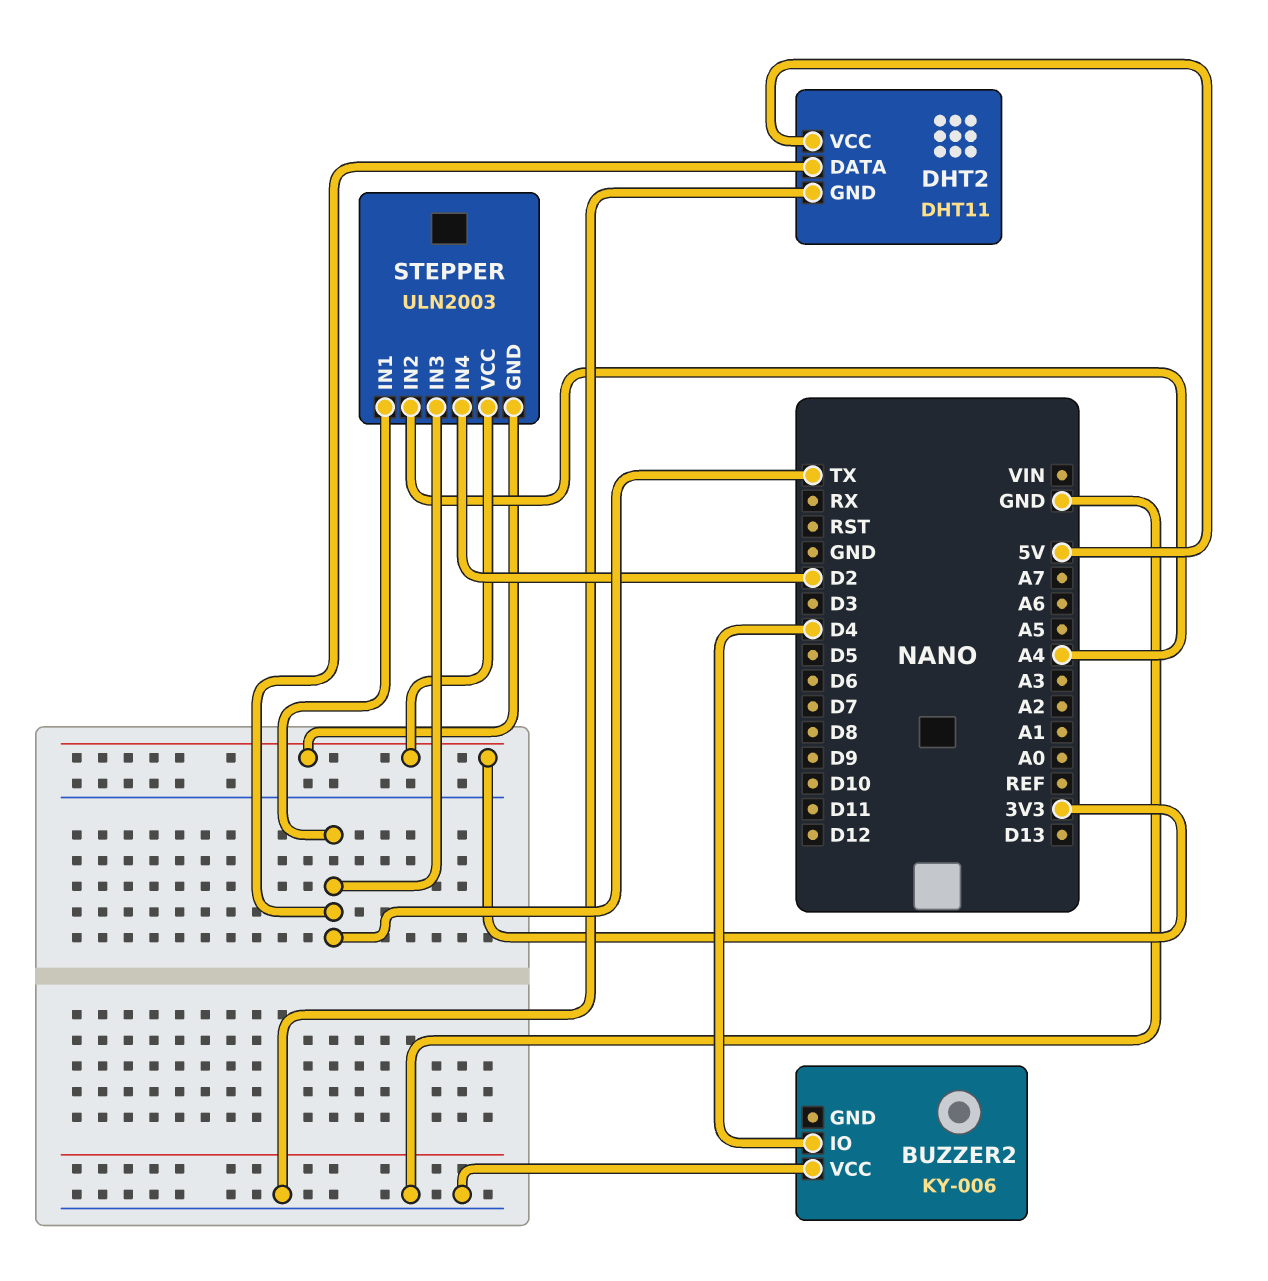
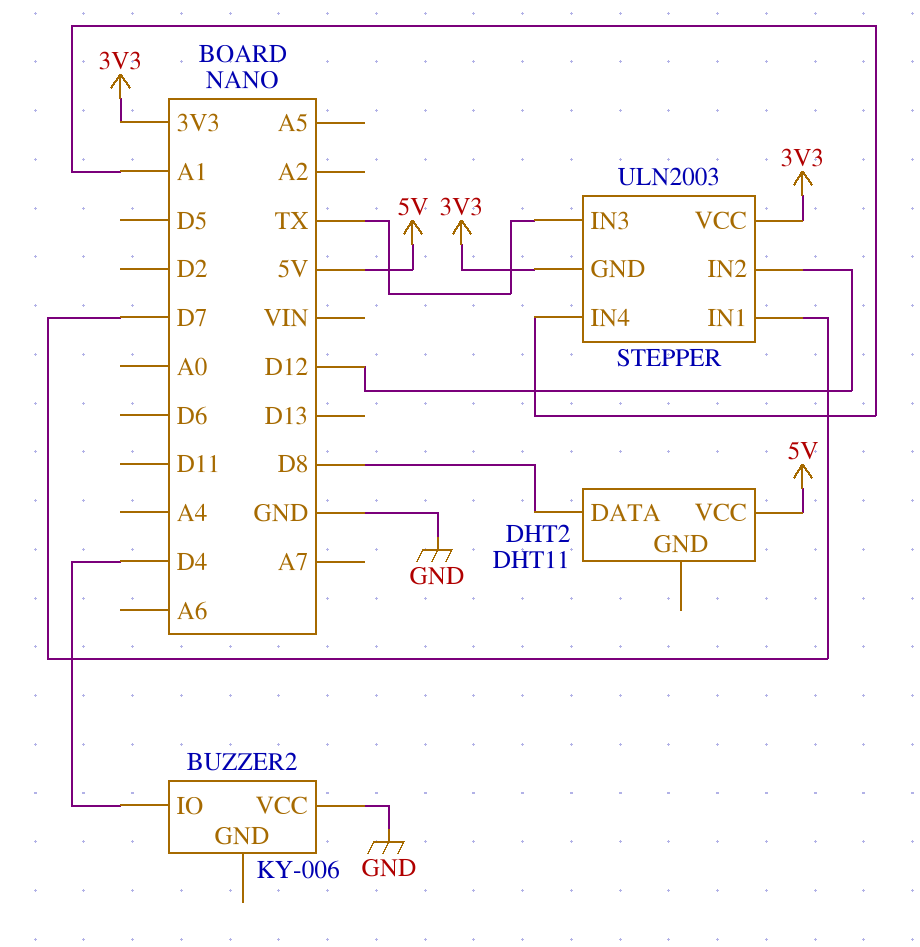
DHT2 pin DATA: TX -> D8
DHT2 pin GND: GND -> none
STEPPER pin IN1: TX -> D7
STEPPER pin IN2: A4 -> D12
STEPPER pin IN4: D2 -> A1

